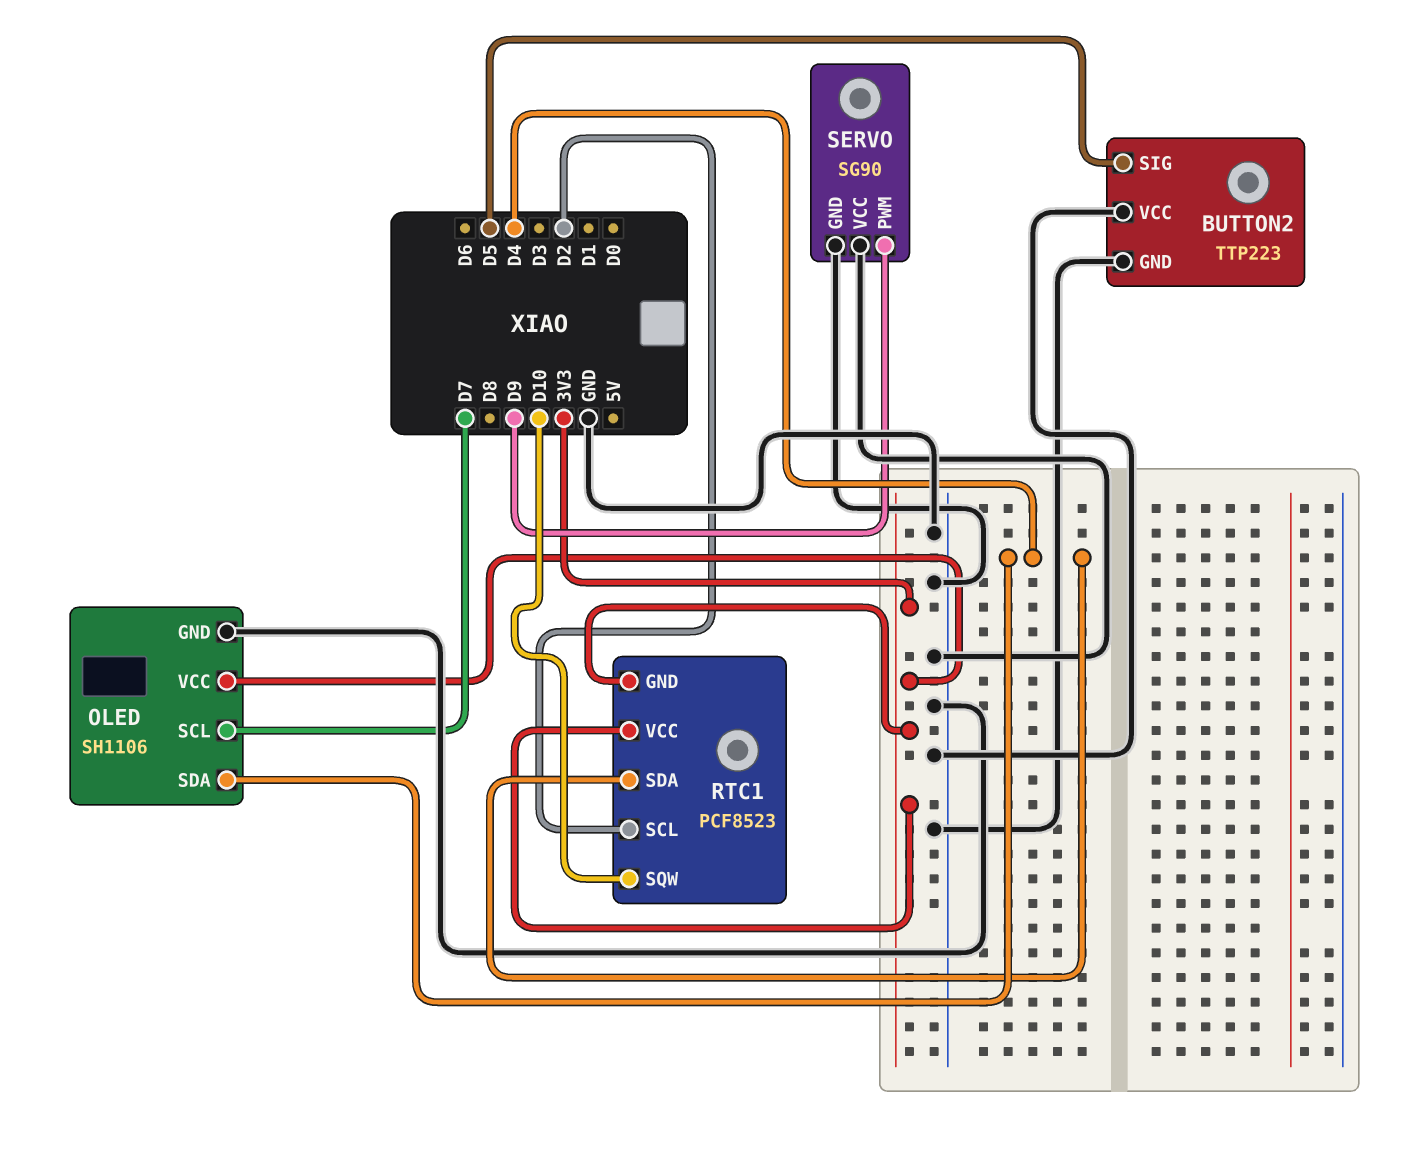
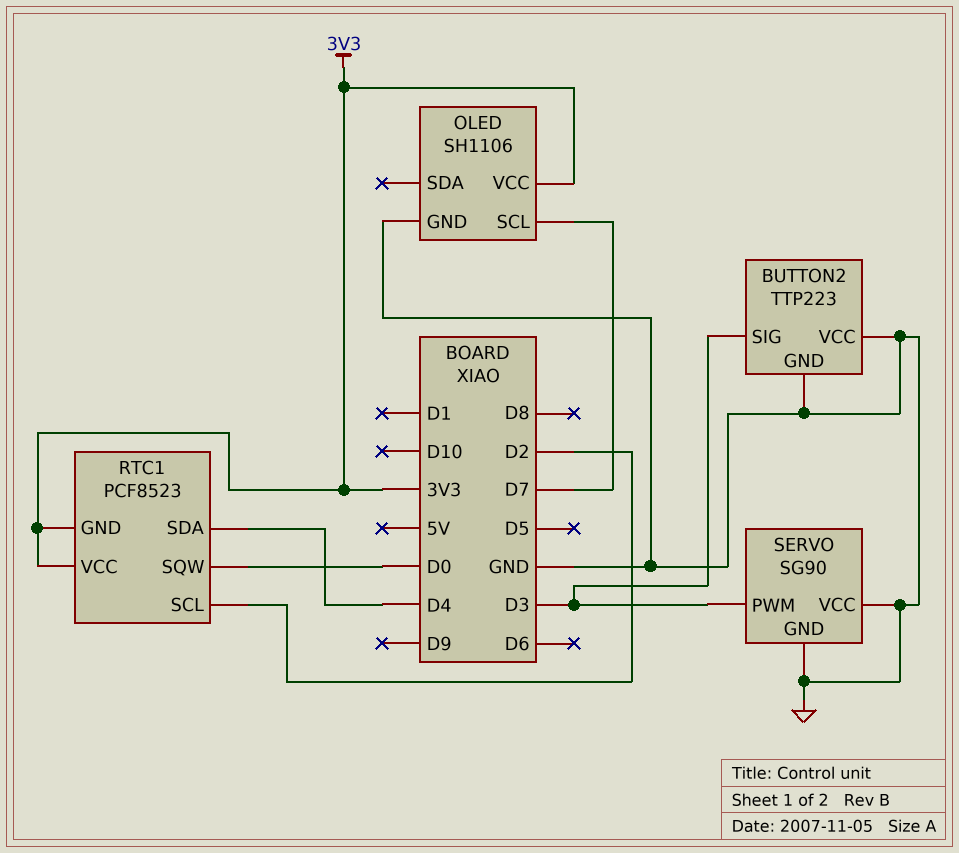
BUTTON2 pin SIG: D5 -> D3
OLED pin SDA: D4 -> none
RTC1 pin SQW: D10 -> D0
SERVO pin PWM: D9 -> D3

